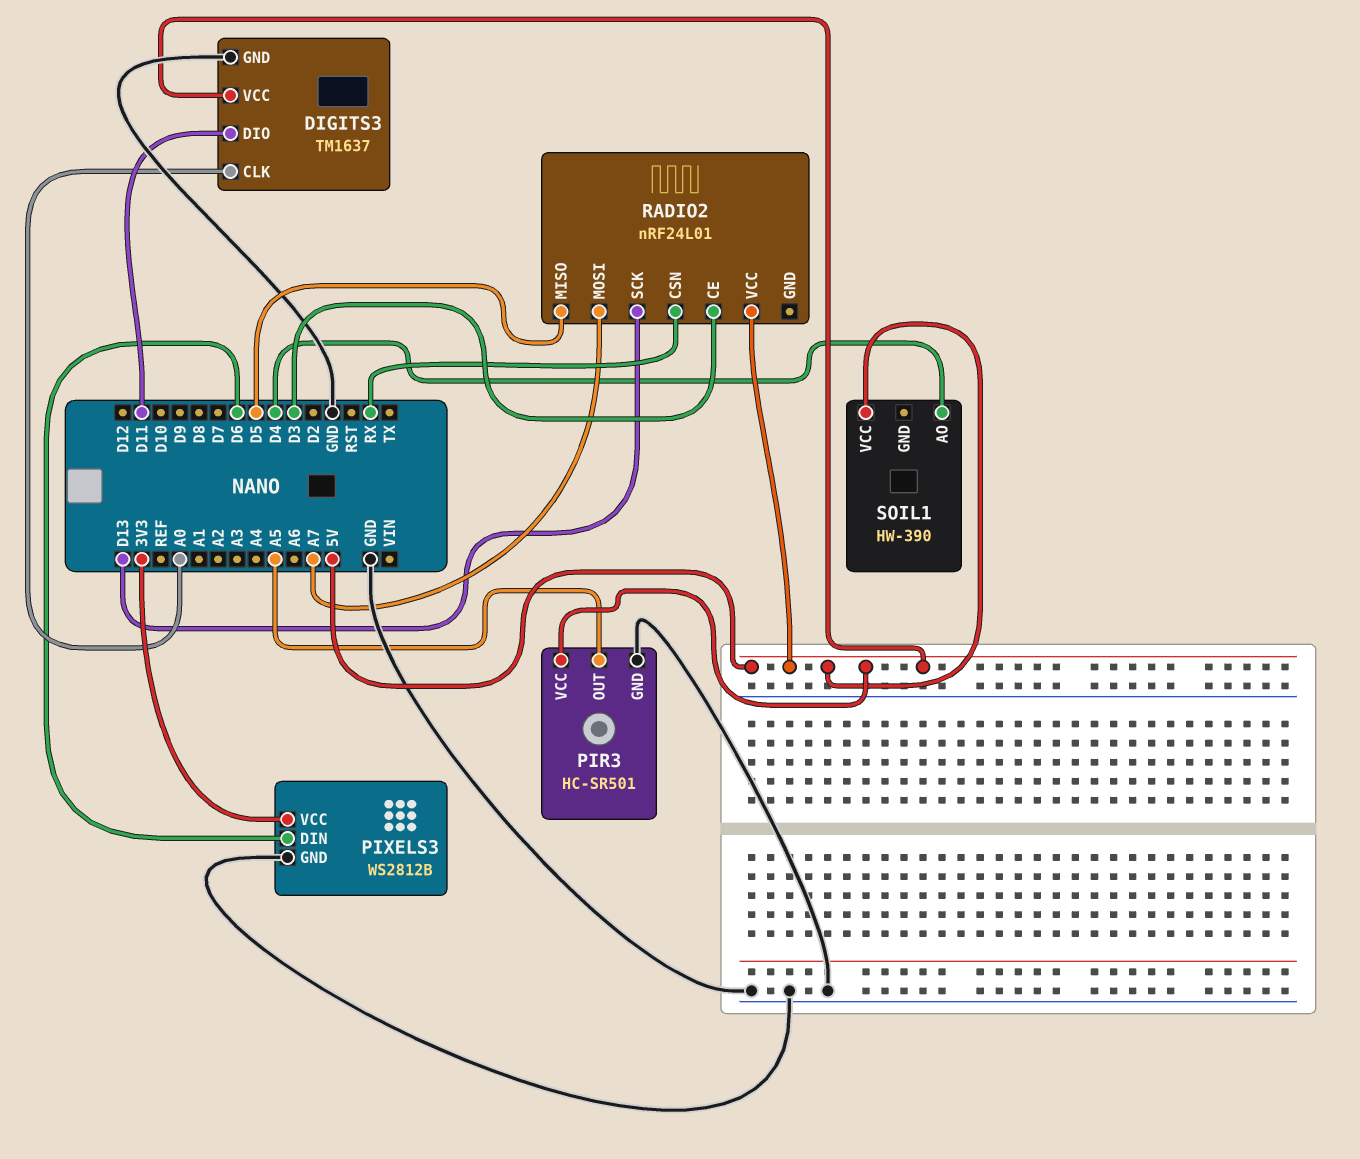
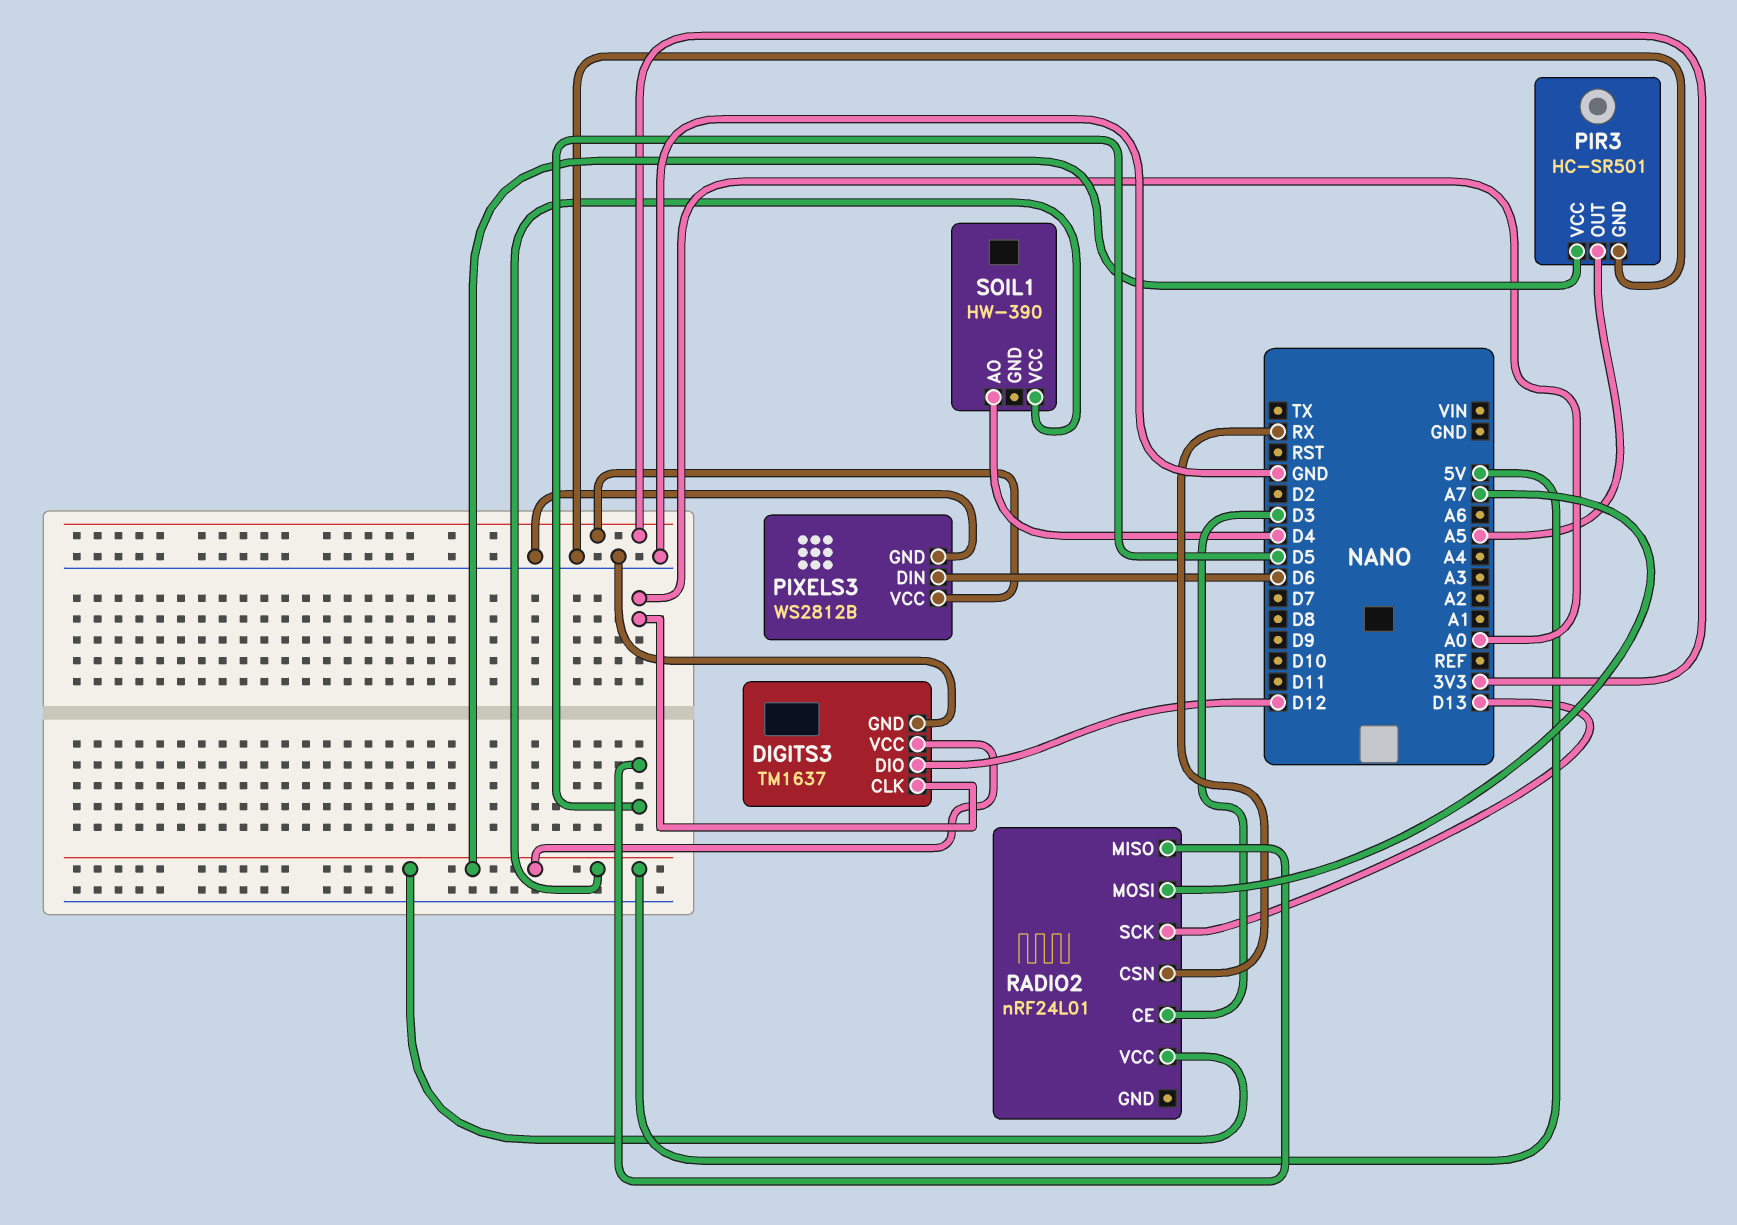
DIGITS3 pin DIO: D11 -> D12

